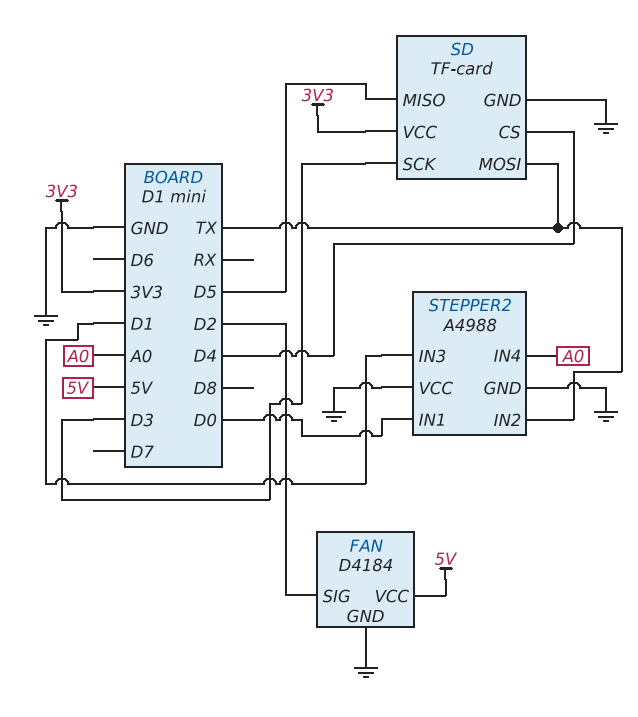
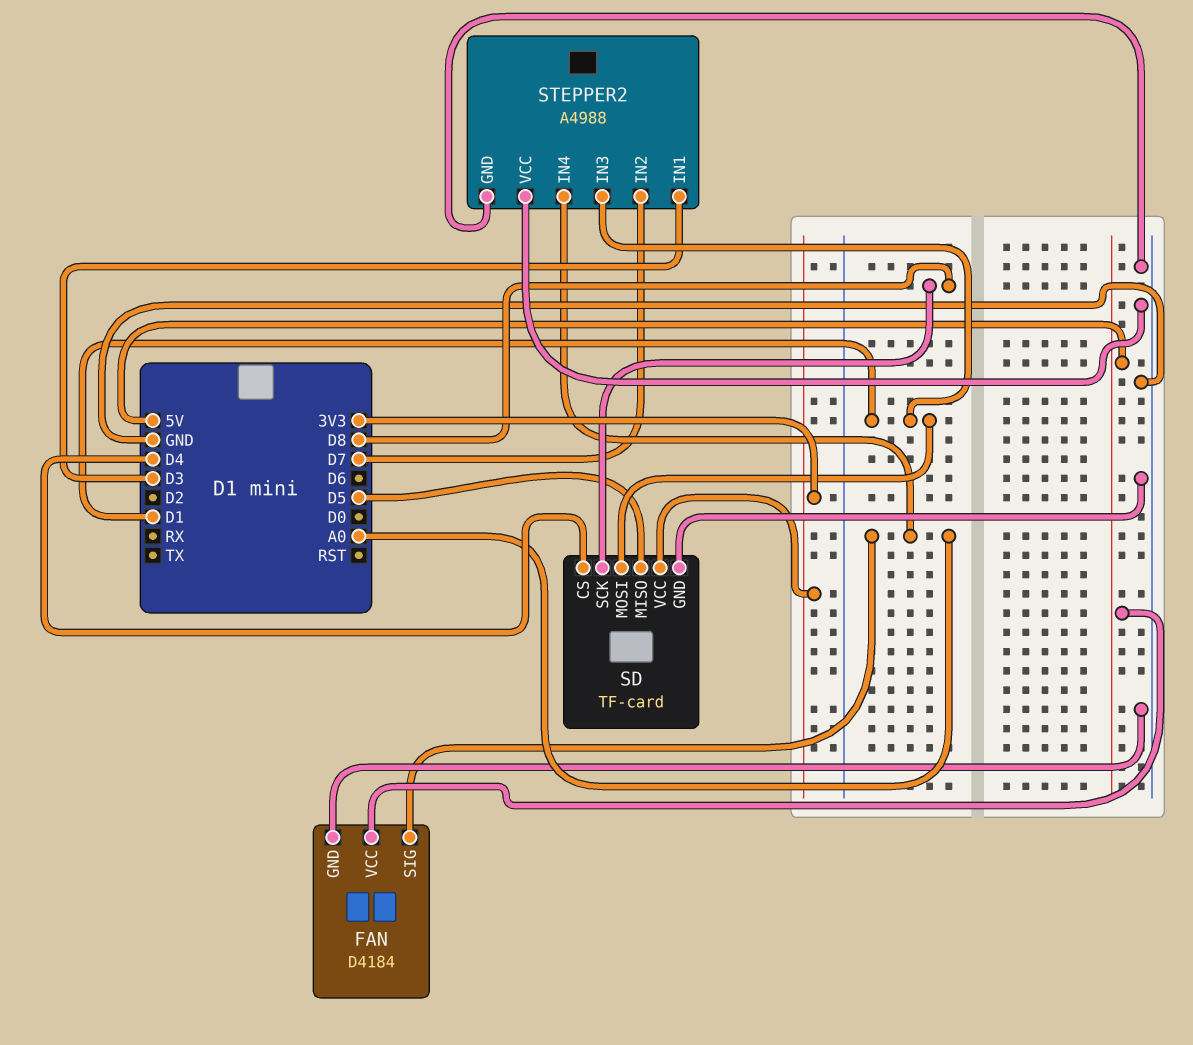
FAN pin SIG: D2 -> A0
SD pin MOSI: TX -> D1
SD pin SCK: D3 -> D8
STEPPER2 pin IN1: D0 -> D3
STEPPER2 pin IN2: TX -> D7

